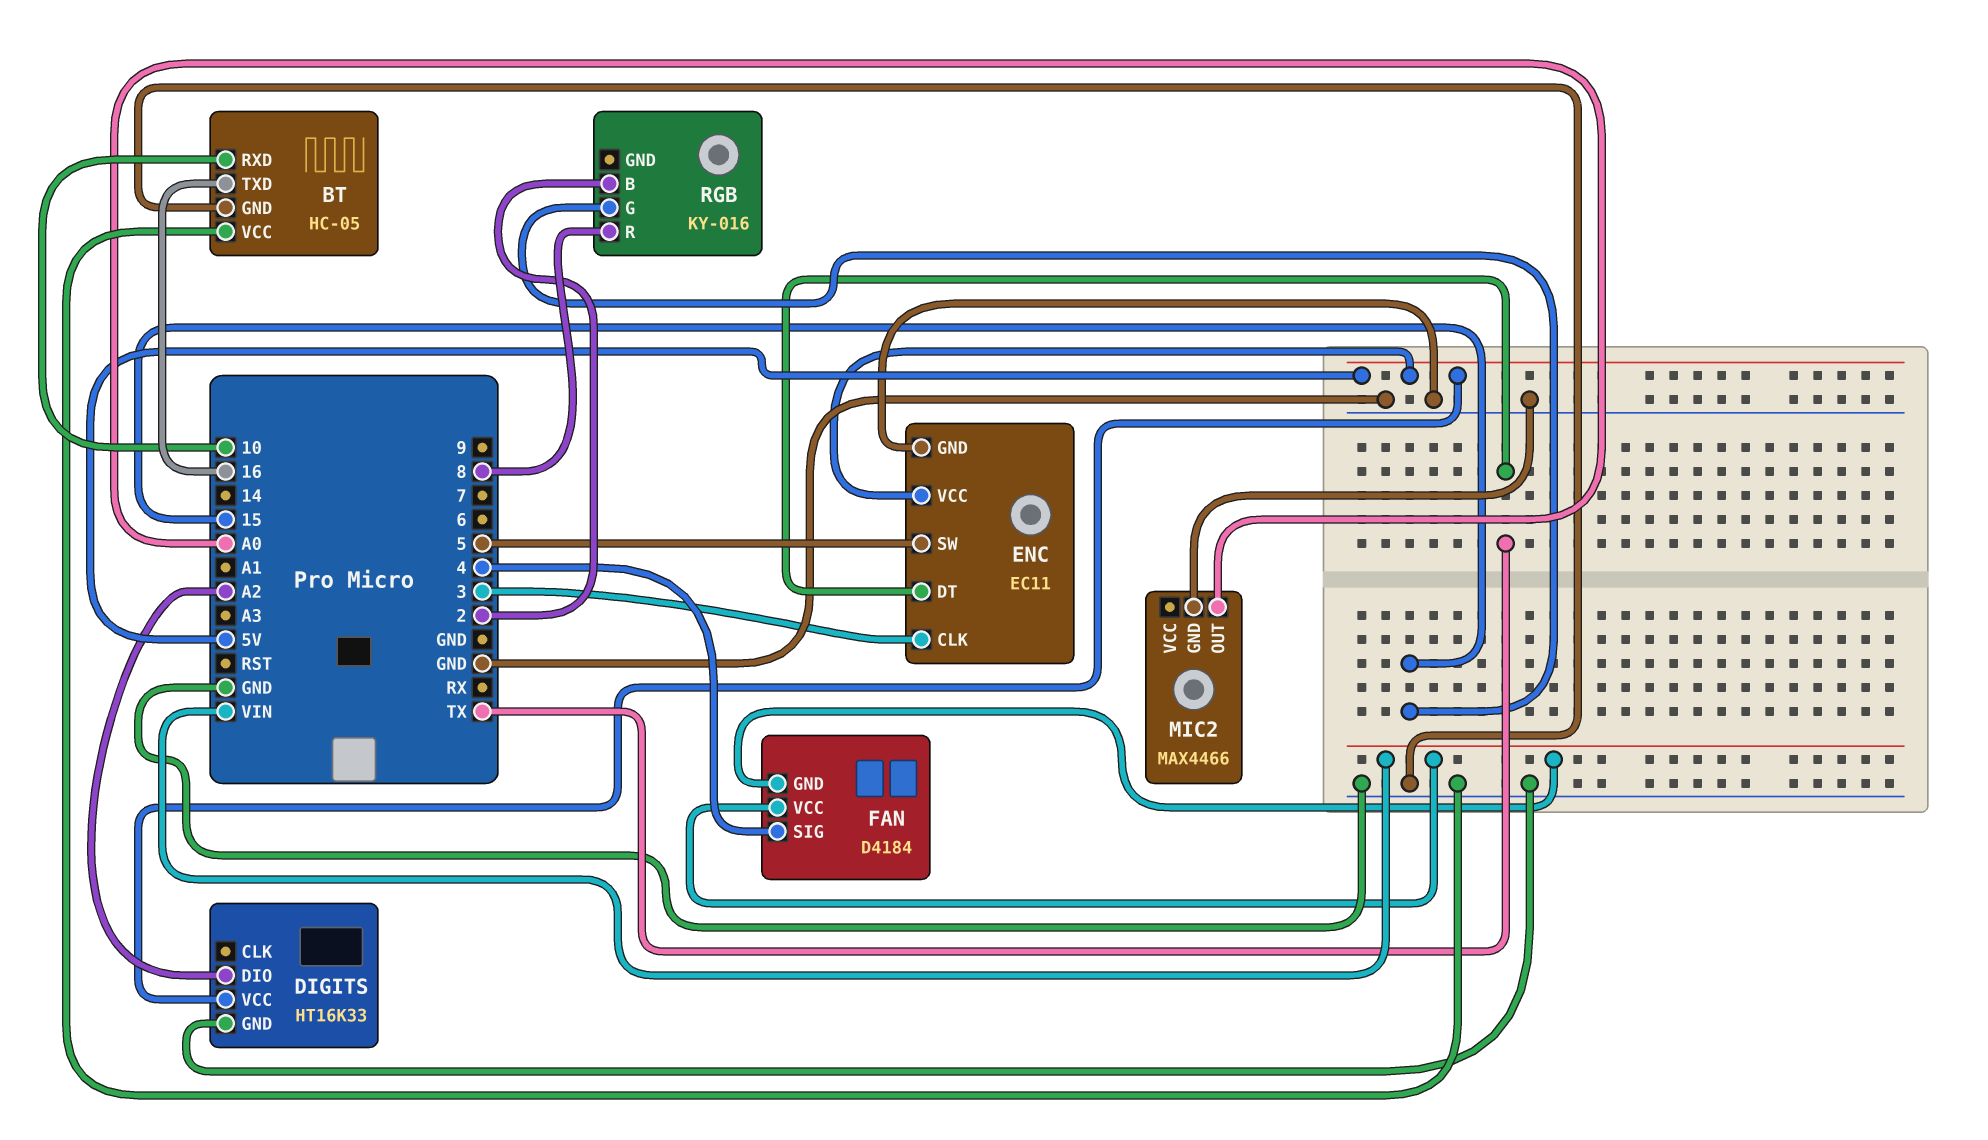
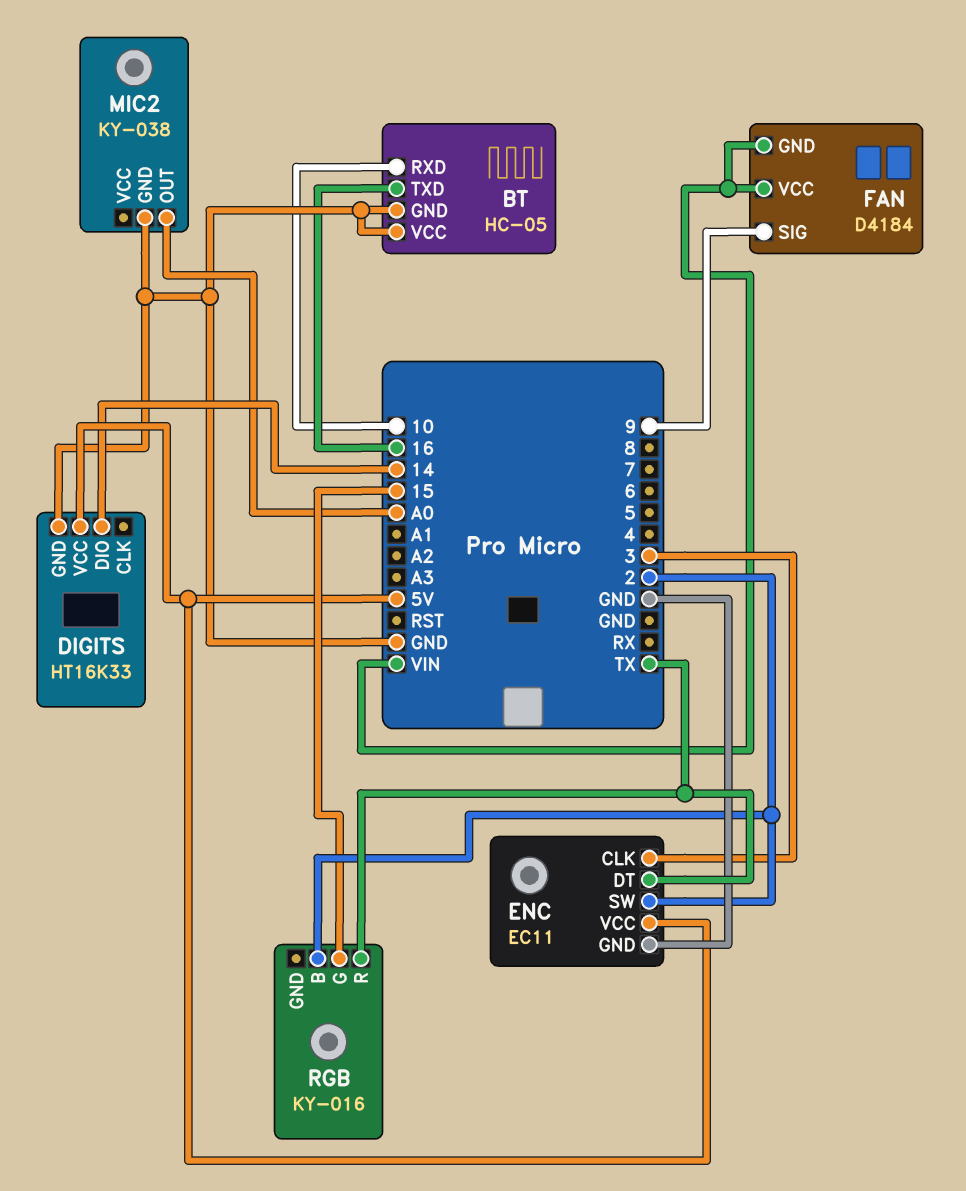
DIGITS pin DIO: A2 -> 14
ENC pin SW: 5 -> 2
FAN pin SIG: 4 -> 9
MIC2: MAX4466 -> KY-038
RGB pin R: 8 -> TX

